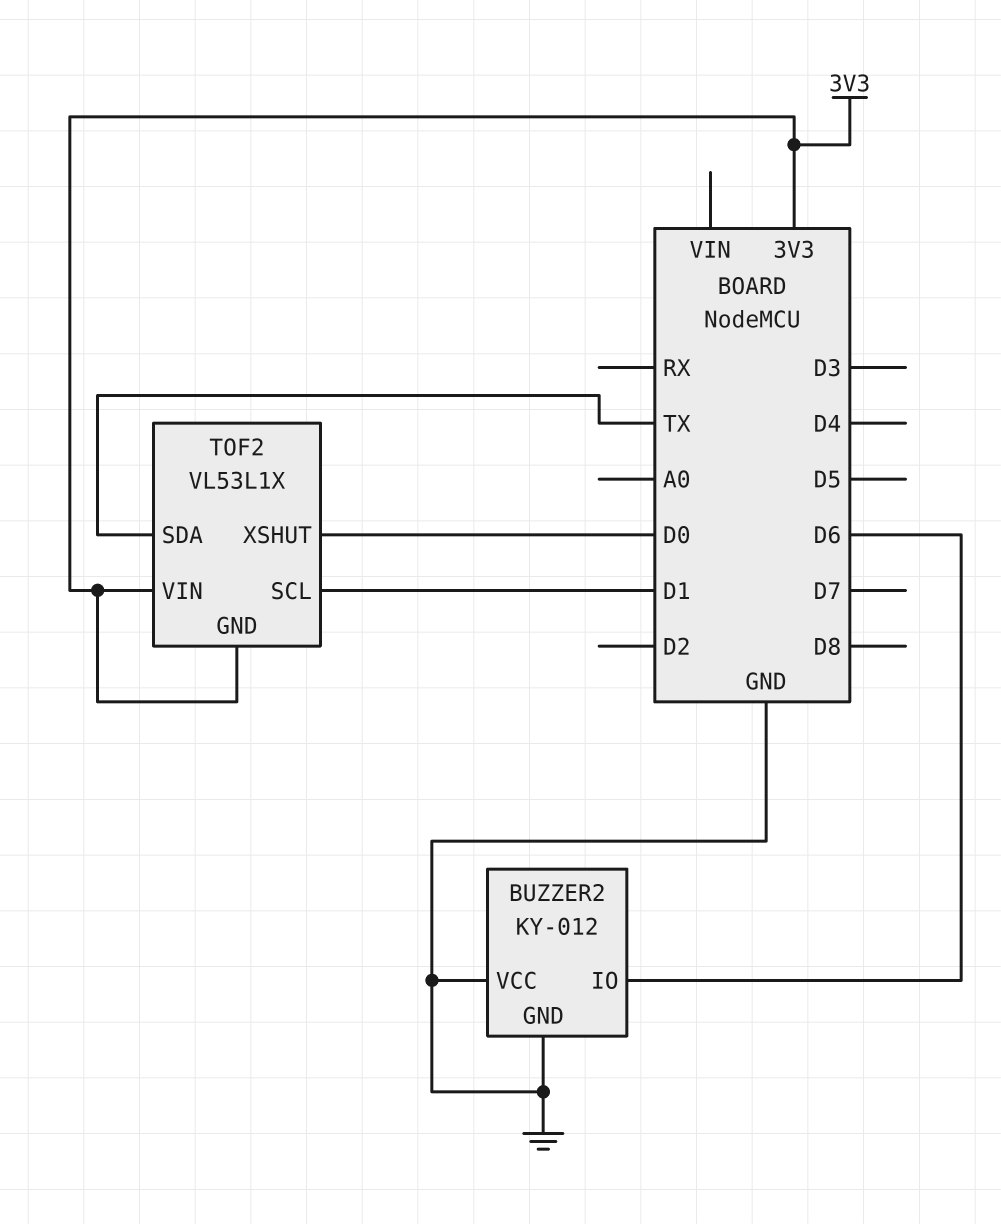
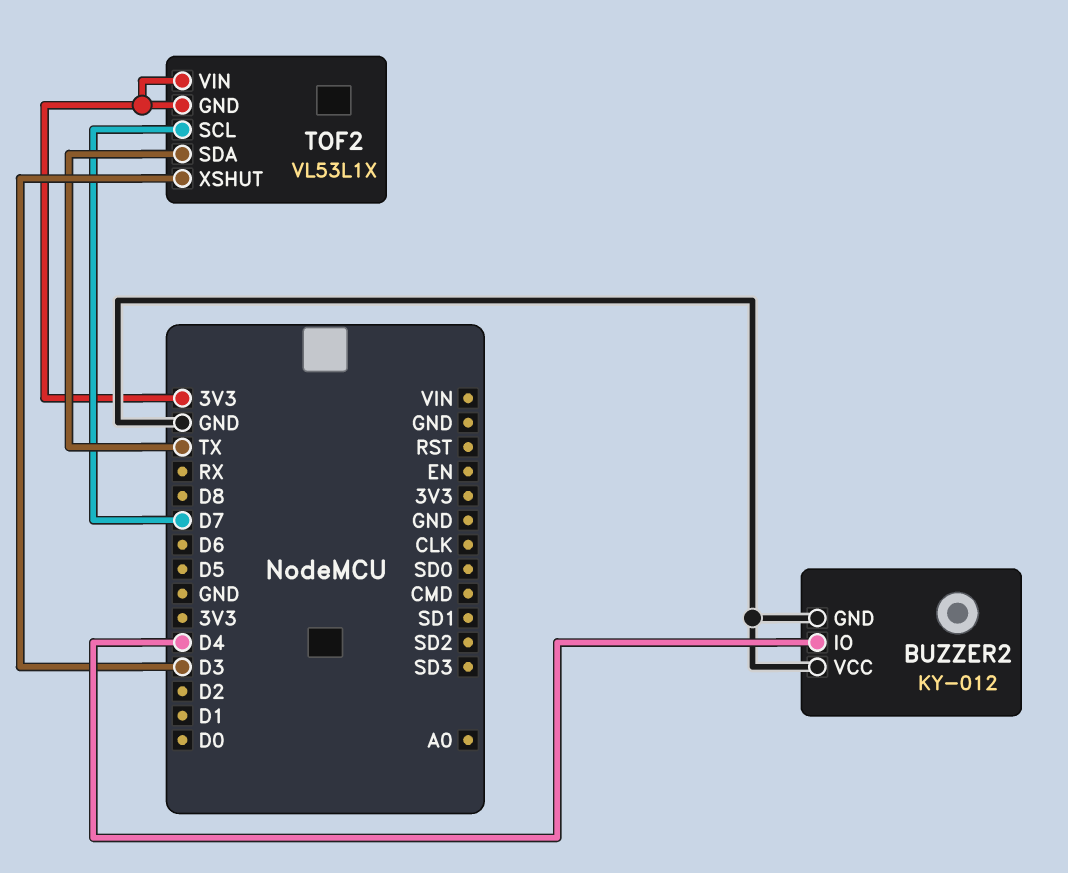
BUZZER2 pin IO: D6 -> D4
TOF2 pin SCL: D1 -> D7
TOF2 pin XSHUT: D0 -> D3

